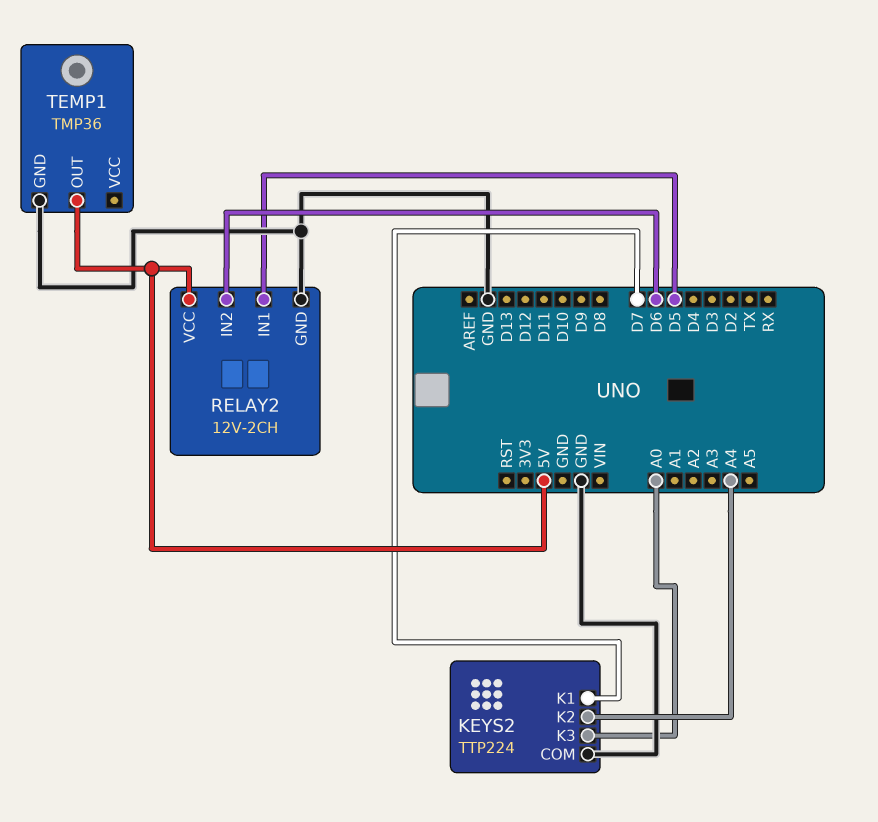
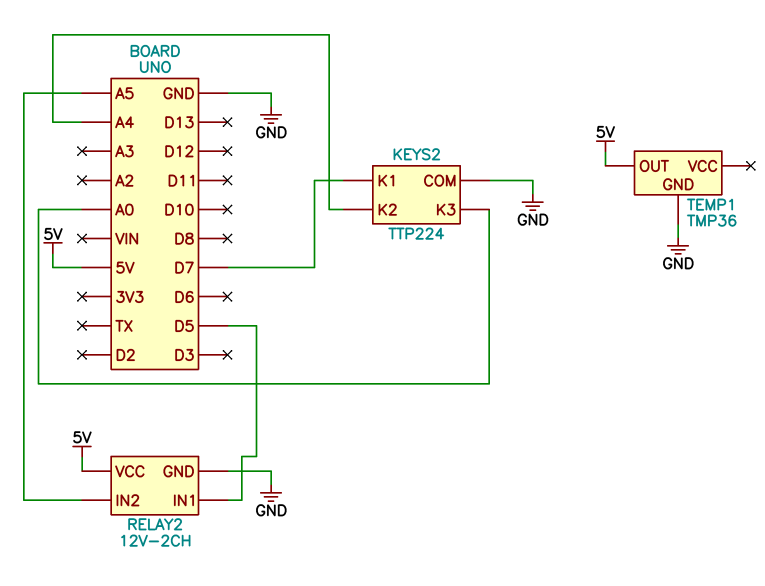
RELAY2 pin IN2: D6 -> A5

